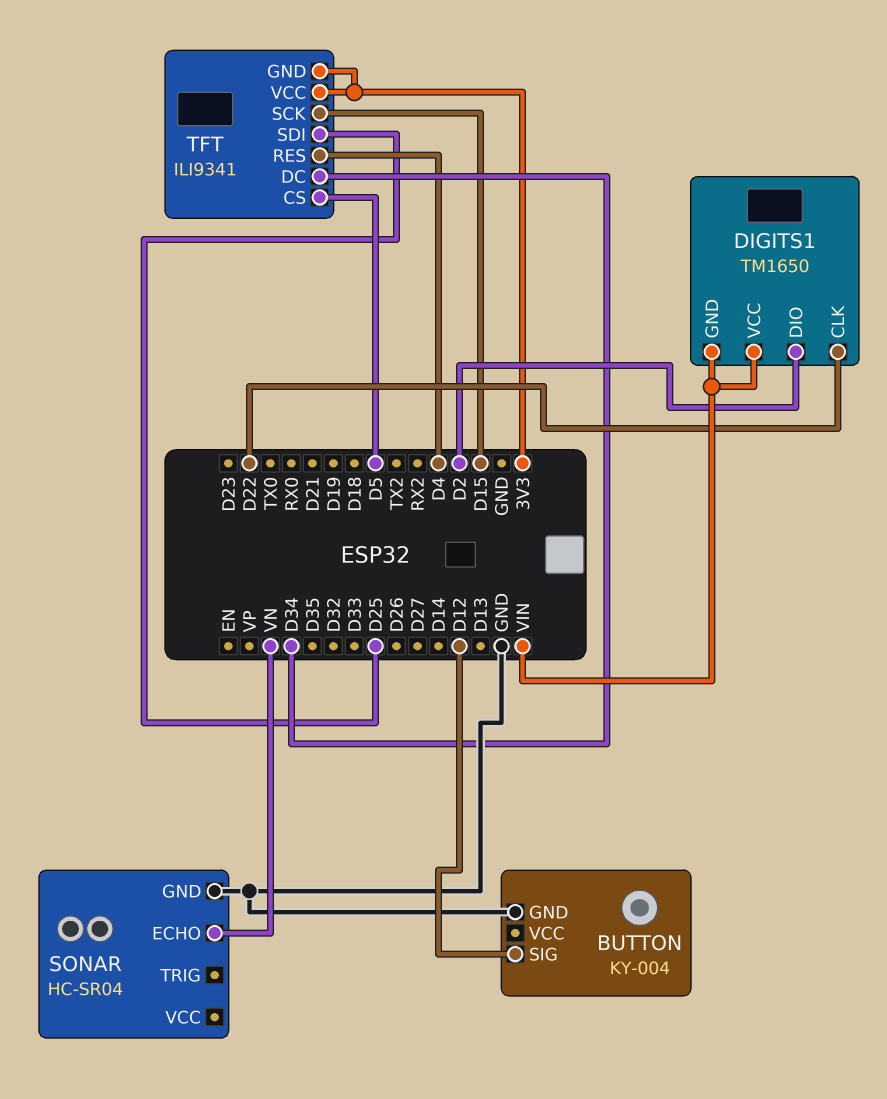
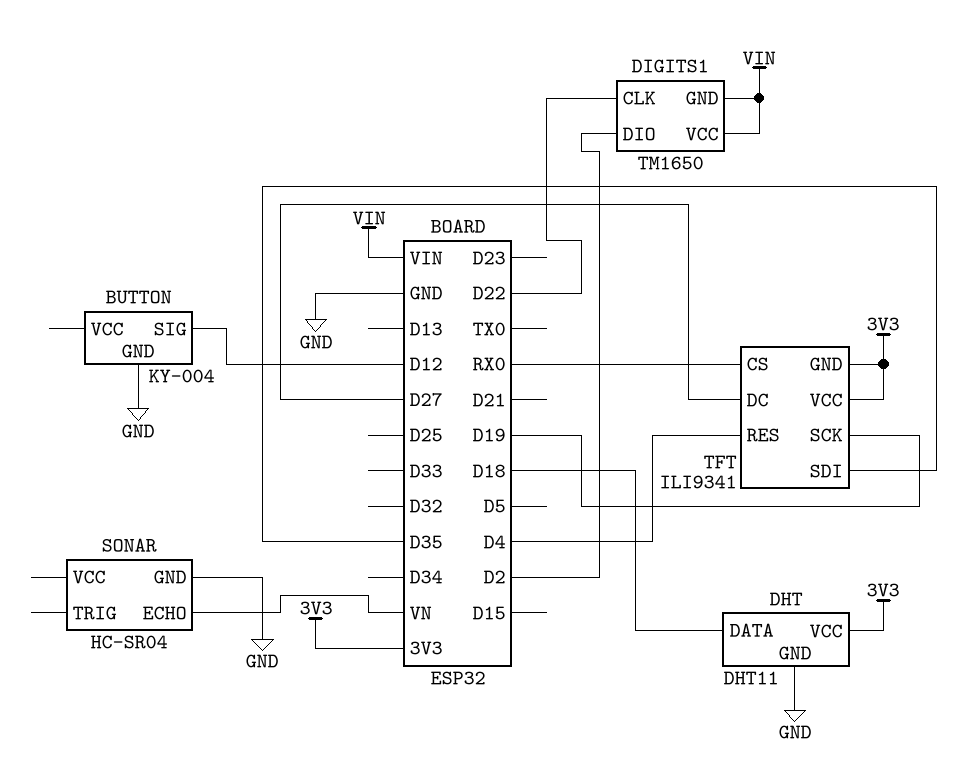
DHT: none -> DHT11
DHT pin DATA: none -> D18
DHT pin GND: none -> GND
DHT pin VCC: none -> 3V3
TFT pin CS: D5 -> RX0
TFT pin DC: D34 -> D27
TFT pin SCK: D15 -> D19
TFT pin SDI: D25 -> D35

